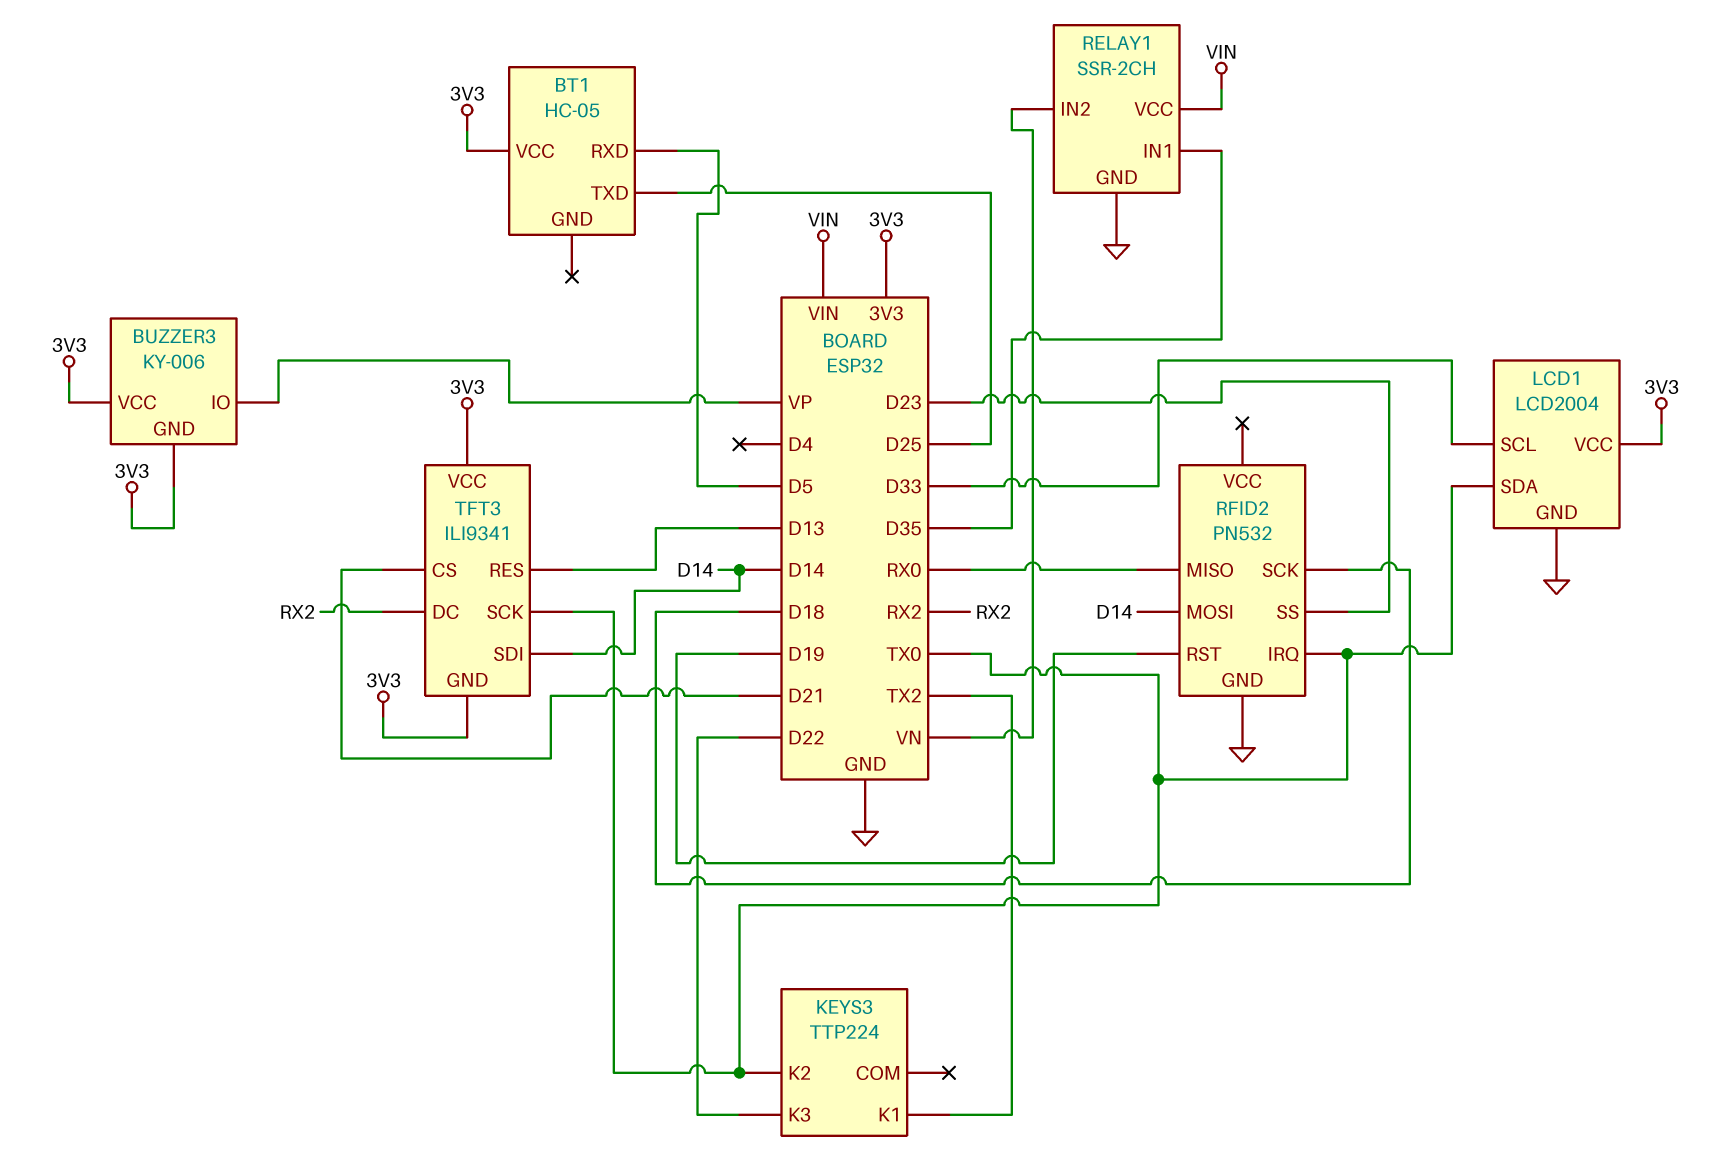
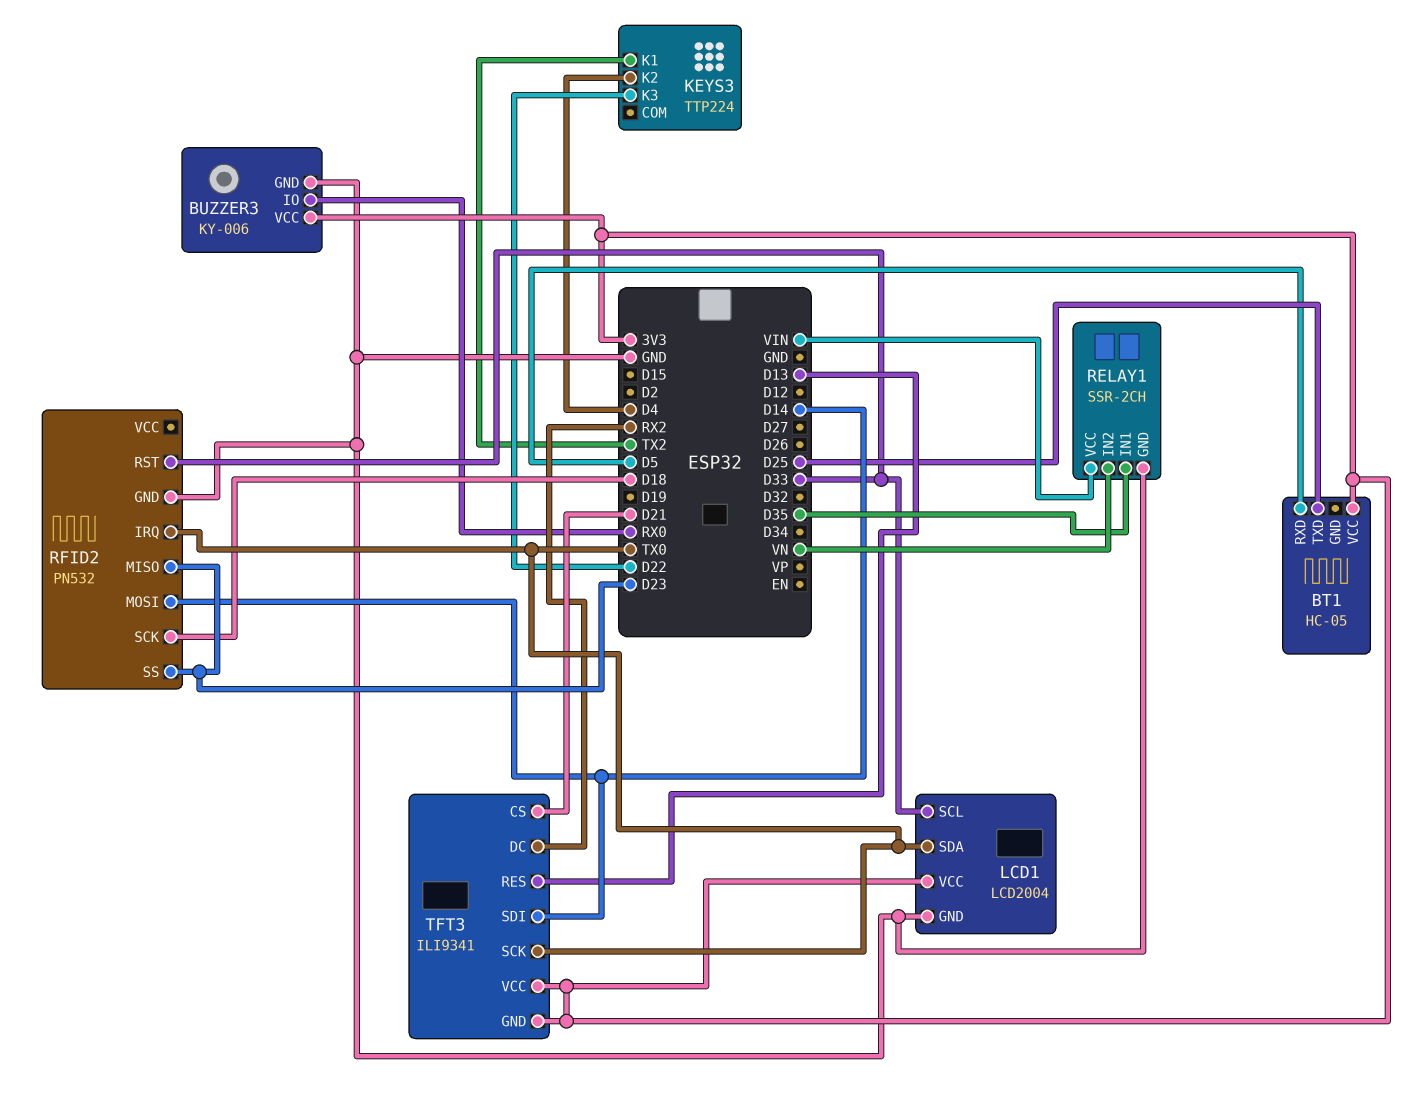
BUZZER3 pin GND: 3V3 -> GND
BUZZER3 pin IO: VP -> RX0
KEYS3 pin K2: TX0 -> D4
RFID2 pin MISO: RX0 -> D23
RFID2 pin RST: D19 -> D33

